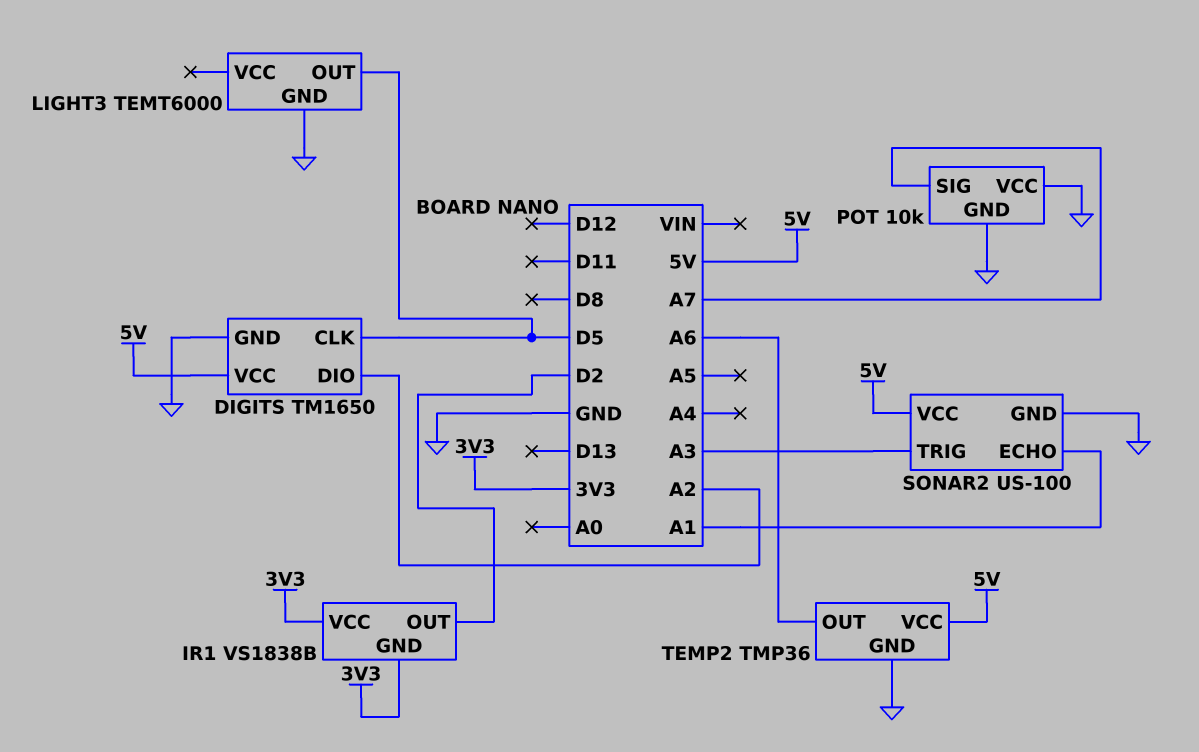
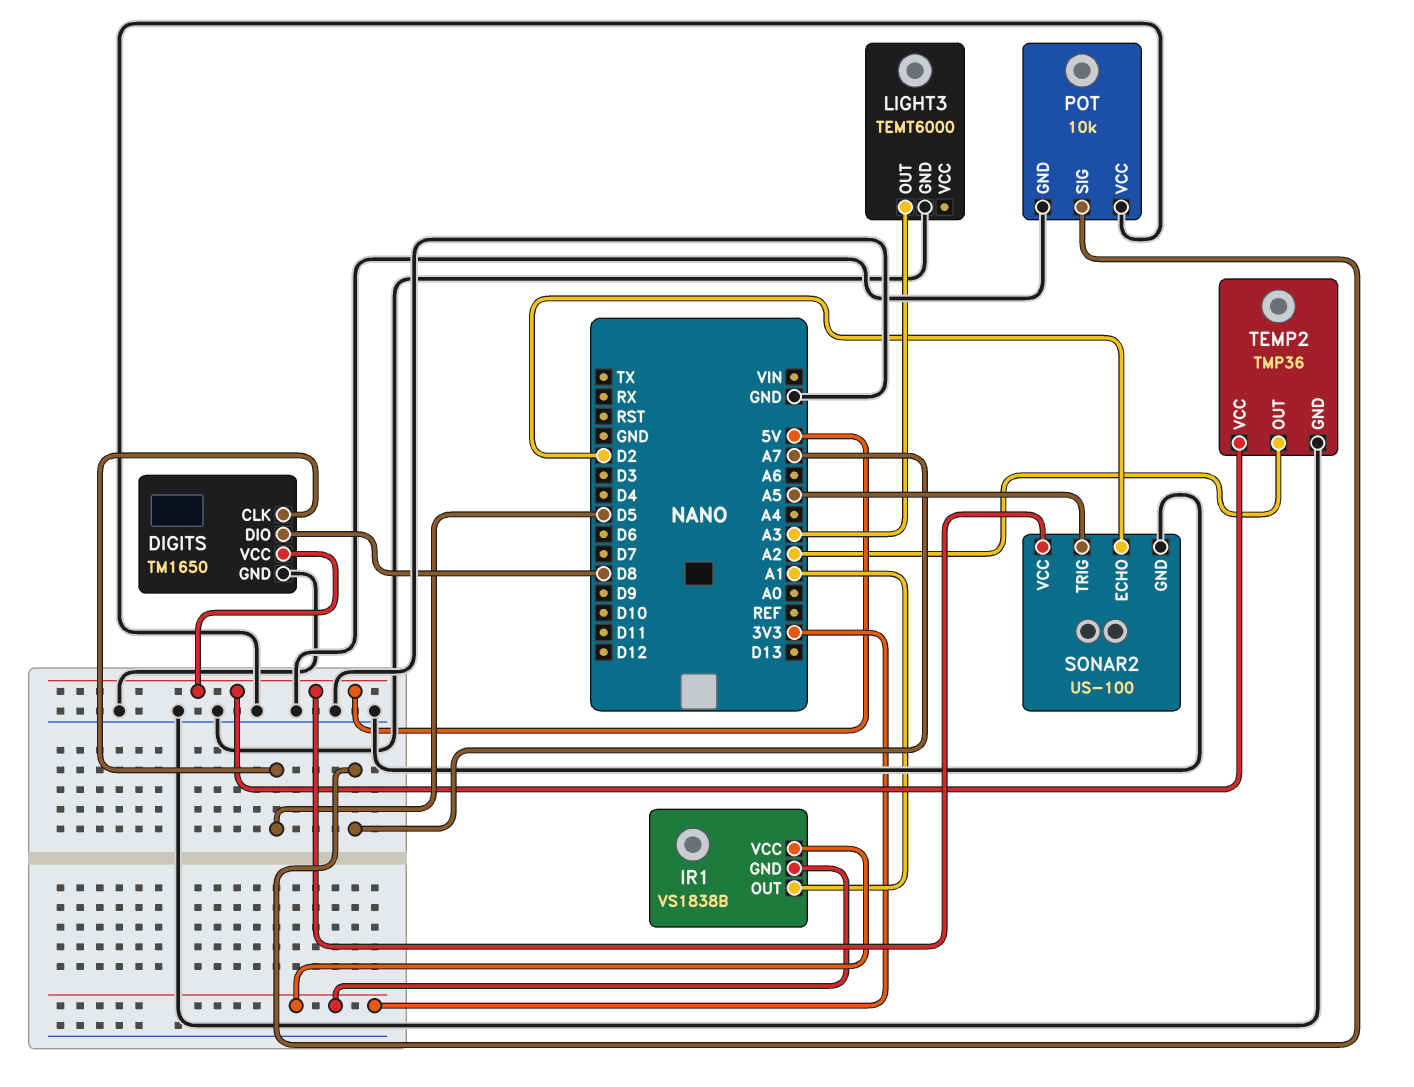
DIGITS pin DIO: A2 -> D8
IR1 pin OUT: D2 -> A1
LIGHT3 pin OUT: D5 -> A3
SONAR2 pin ECHO: A1 -> D2
SONAR2 pin TRIG: A3 -> A5
TEMP2 pin OUT: A6 -> A2

